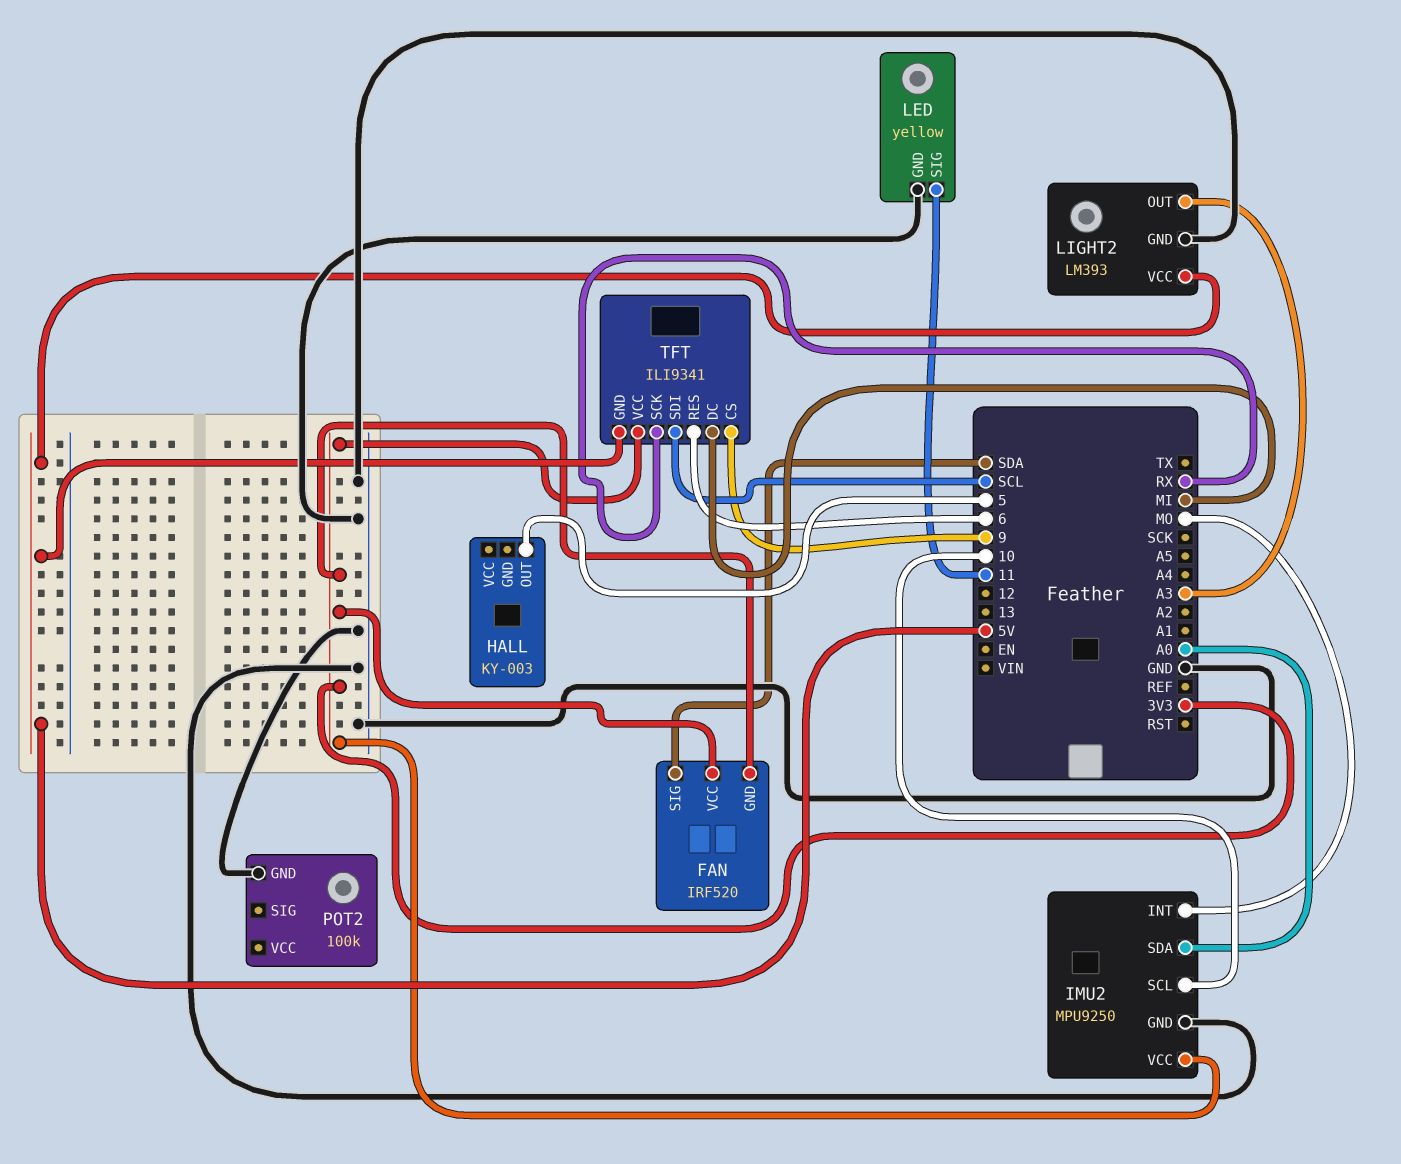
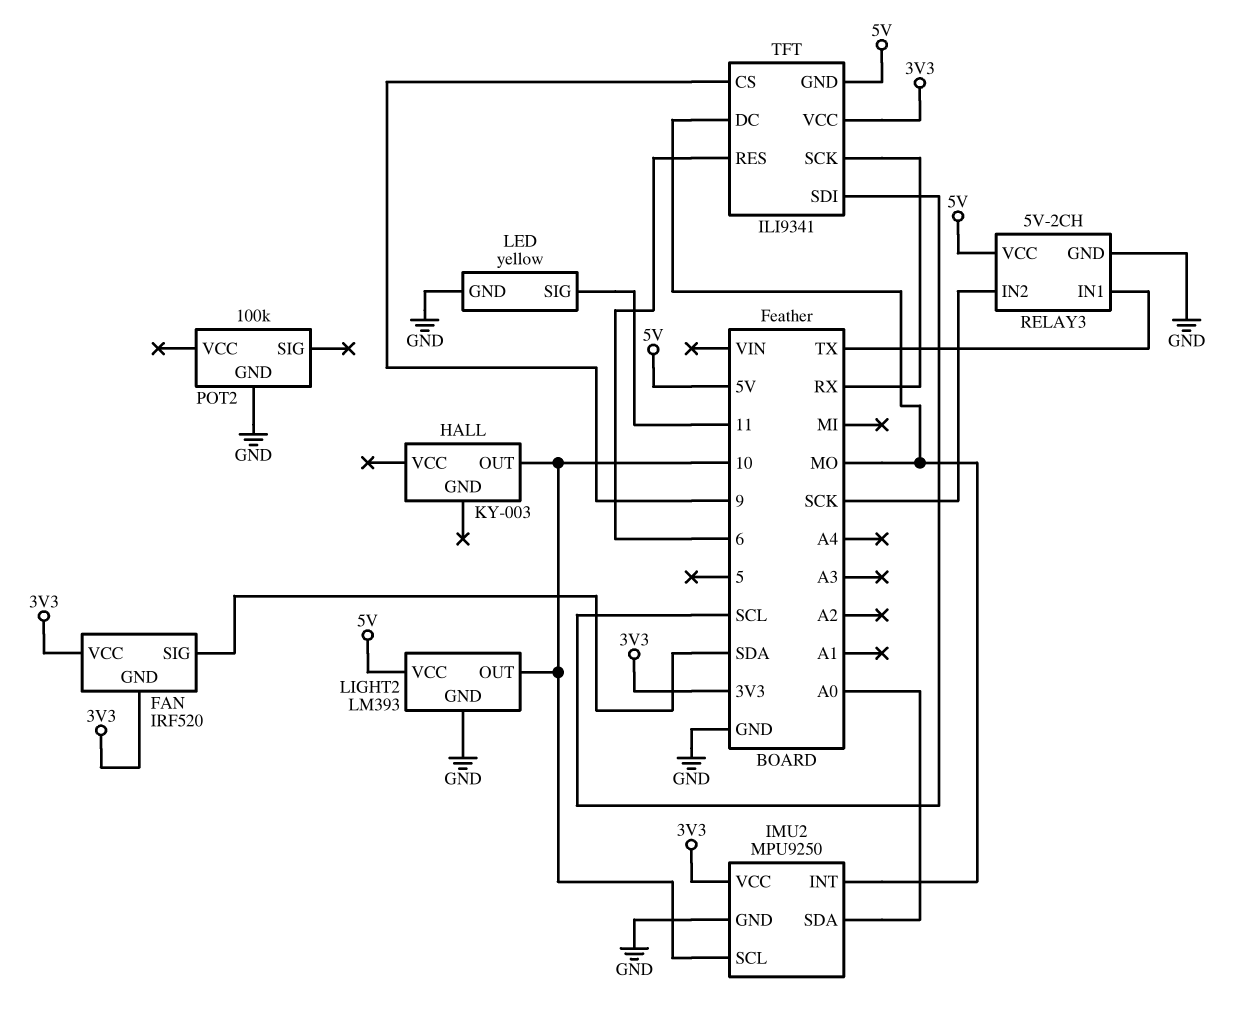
HALL pin OUT: 5 -> 10
LIGHT2 pin OUT: A3 -> 10
RELAY3: none -> 5V-2CH
RELAY3 pin GND: none -> GND
RELAY3 pin IN1: none -> TX
RELAY3 pin IN2: none -> SCK
RELAY3 pin VCC: none -> 5V
TFT pin DC: MI -> MO

